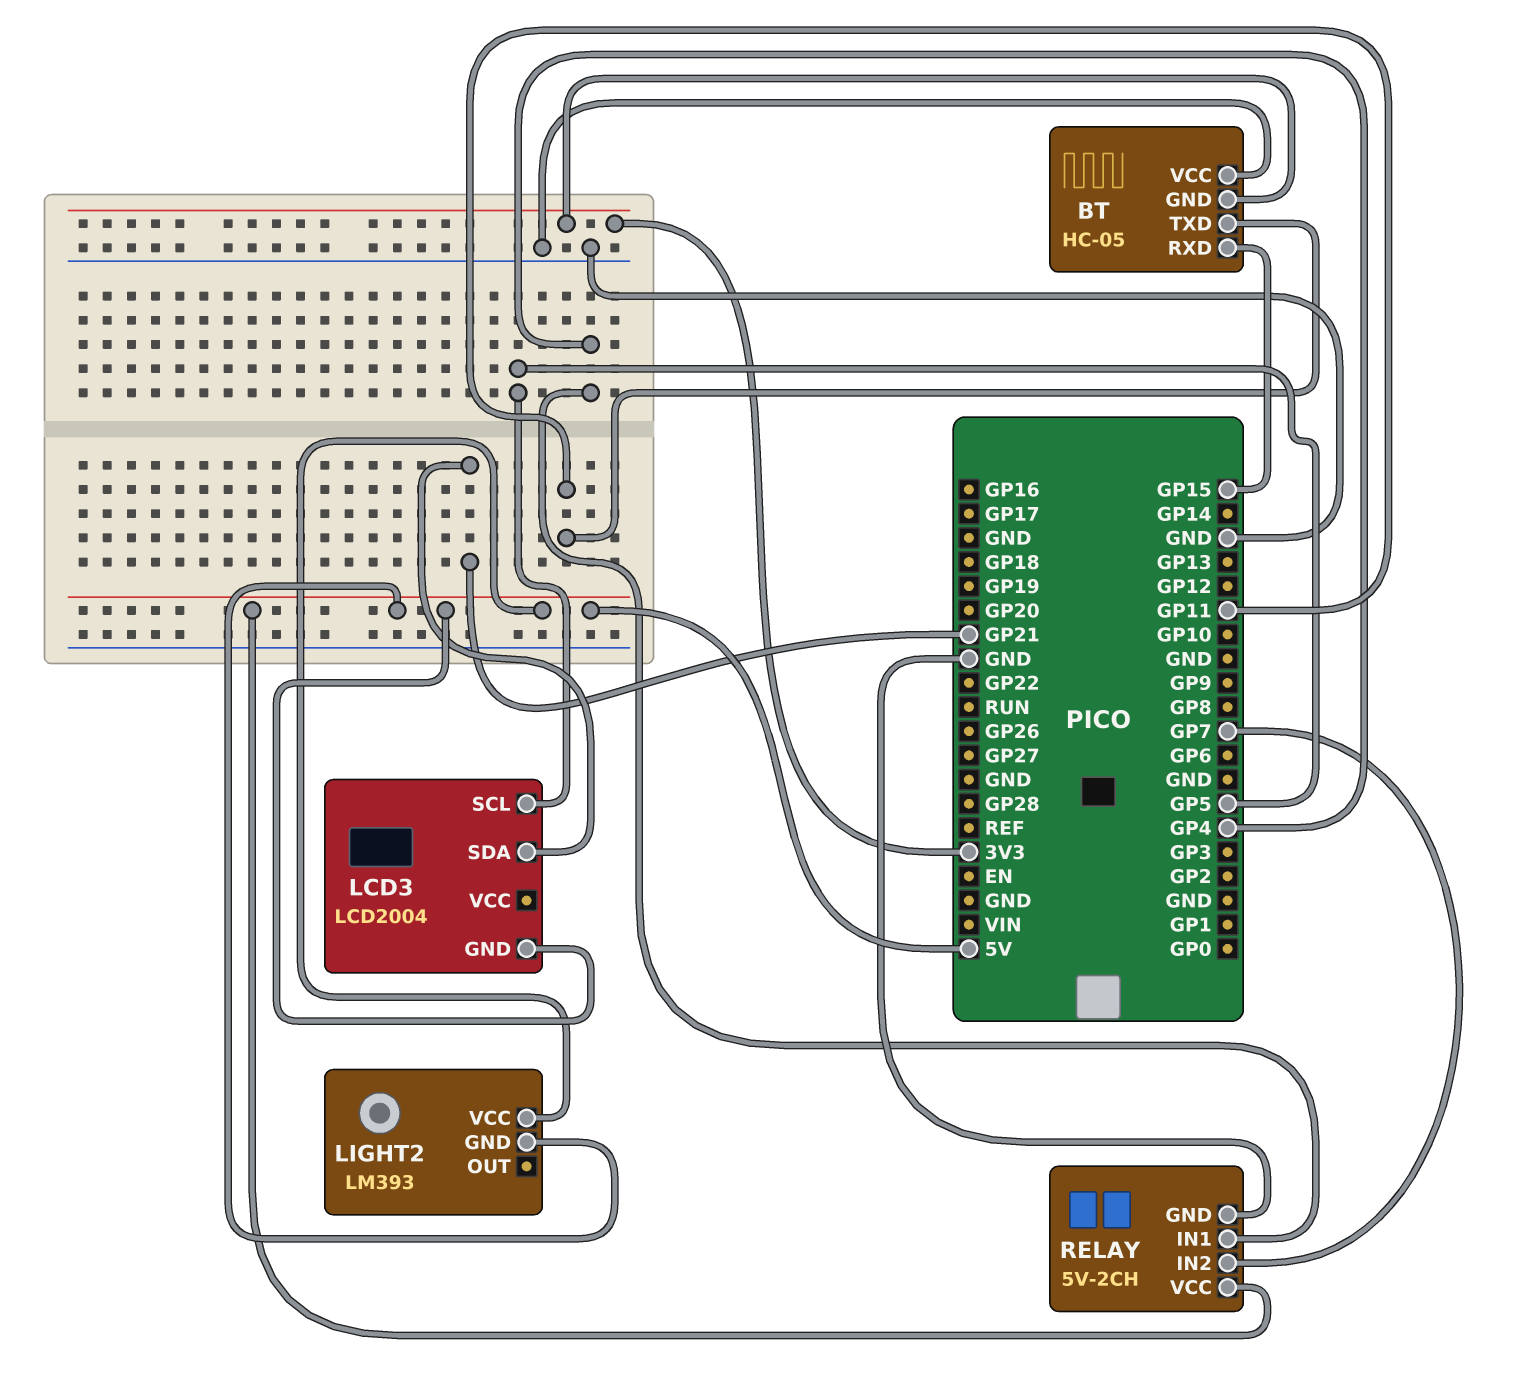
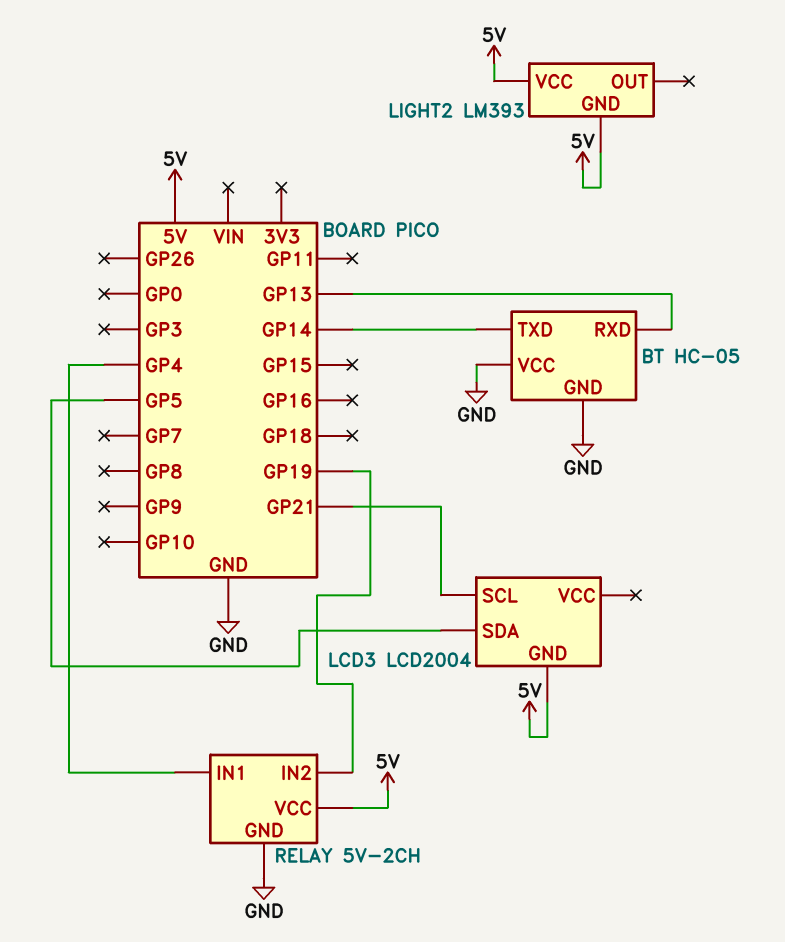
BT pin GND: 3V3 -> GND
BT pin RXD: GP15 -> GP13
BT pin TXD: GP11 -> GP14
LCD3 pin SCL: GP5 -> GP21
LCD3 pin SDA: GP21 -> GP5
RELAY pin IN2: GP7 -> GP19

